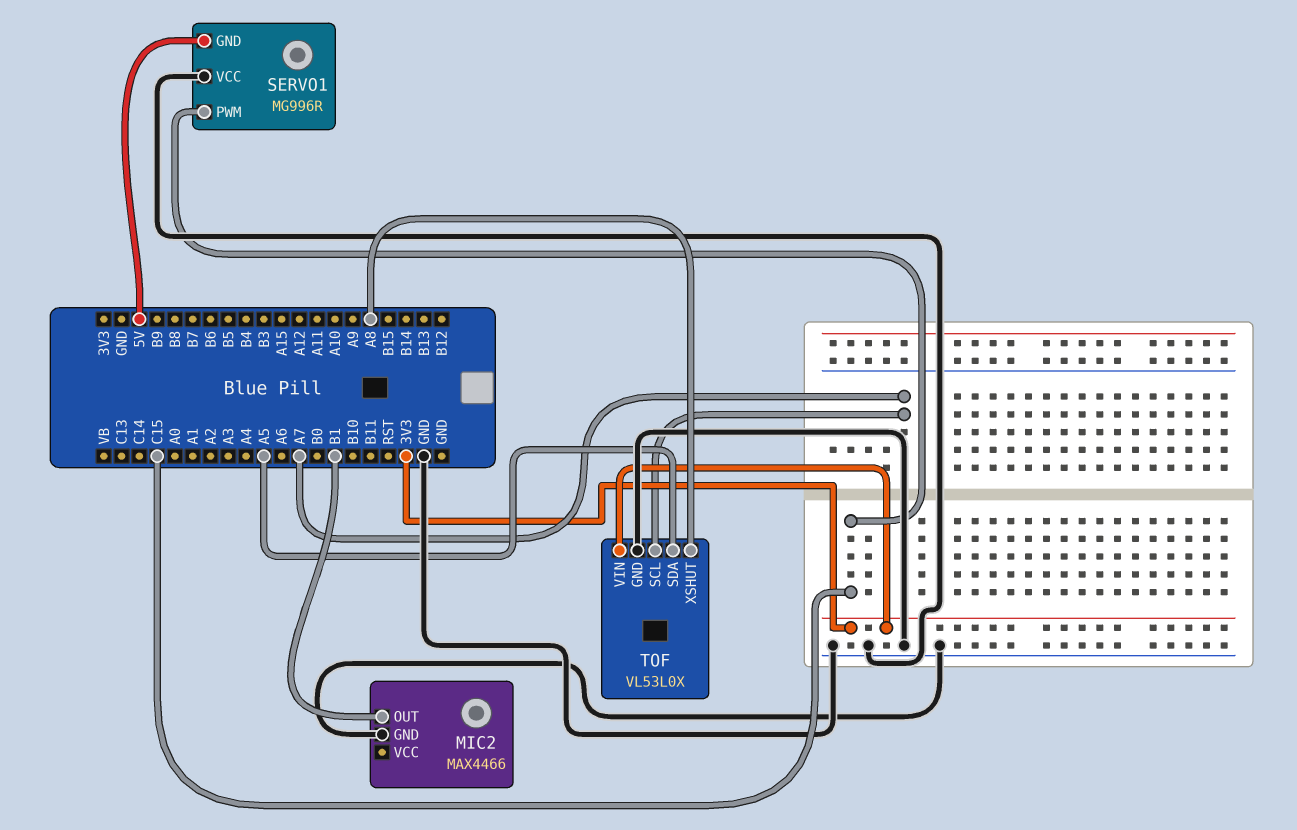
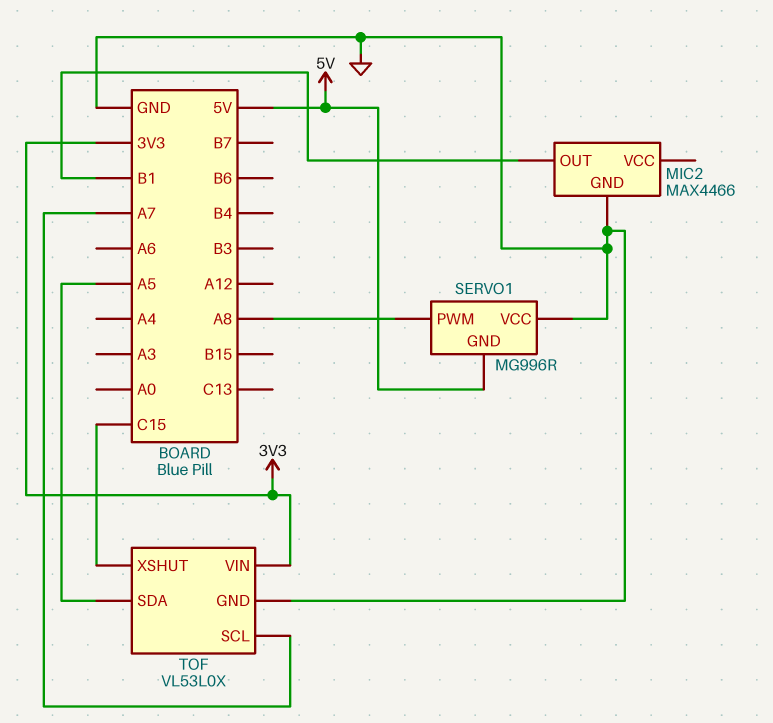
SERVO1 pin PWM: C15 -> A8
TOF pin XSHUT: A8 -> C15

